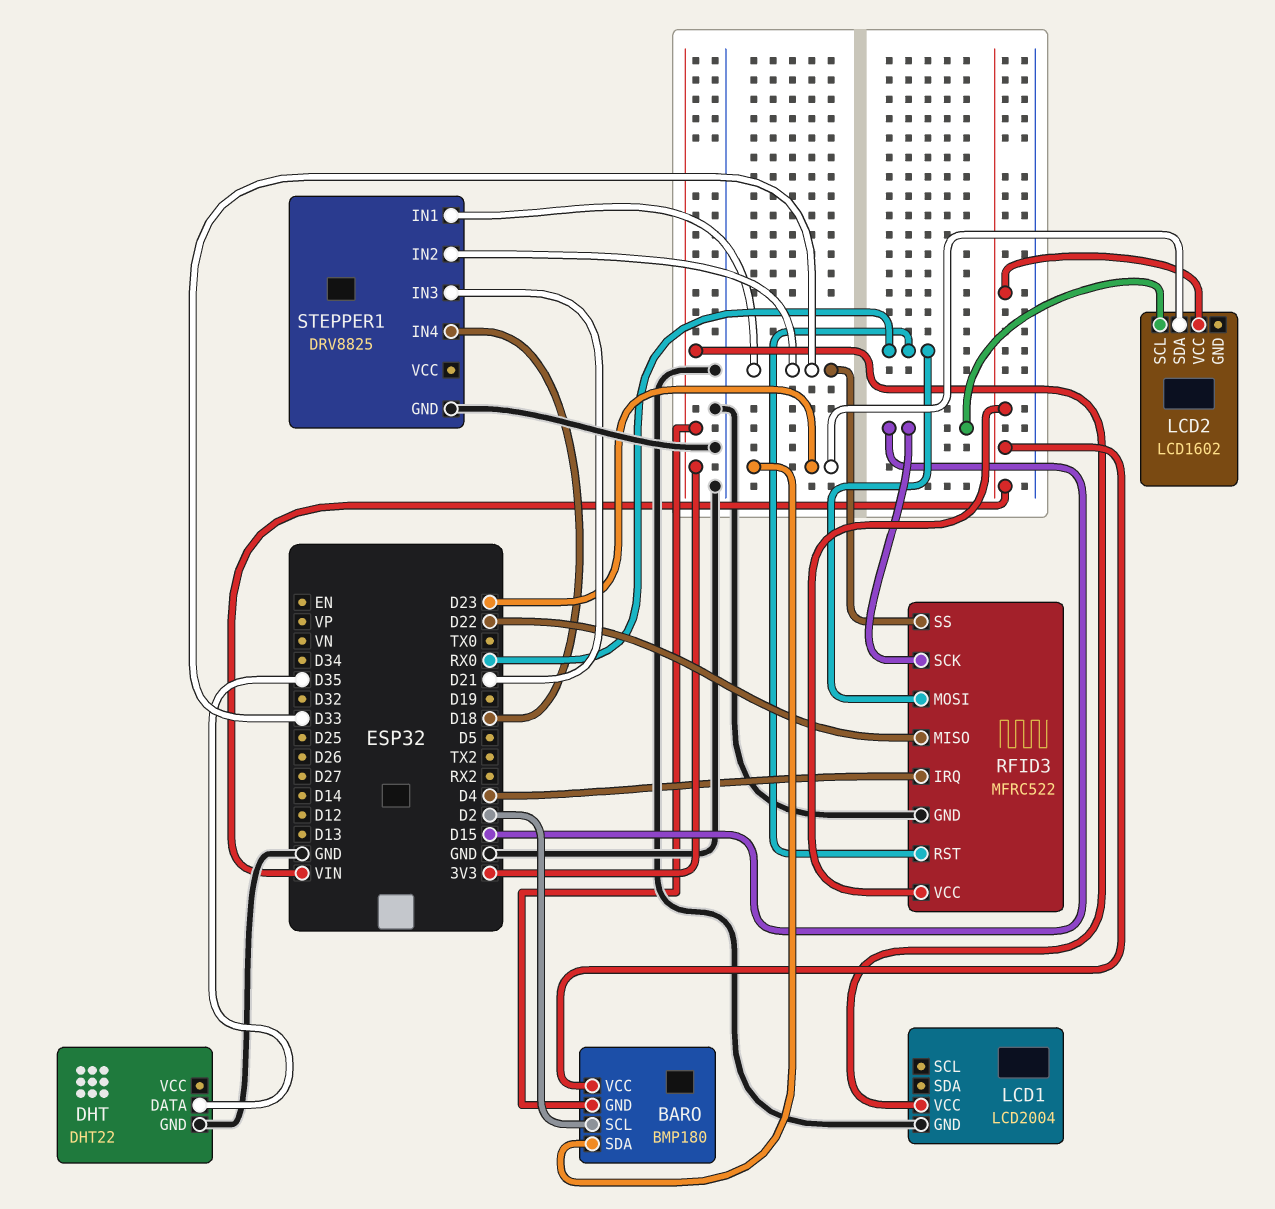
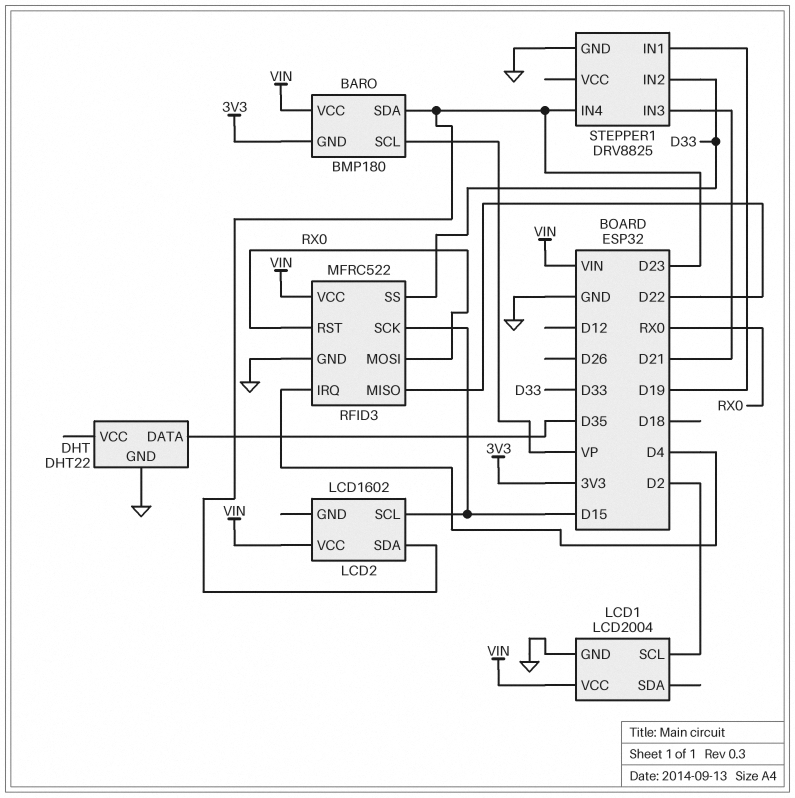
BARO pin SCL: D2 -> VP
LCD1 pin SCL: none -> D2
LCD1 pin VCC: 3V3 -> VIN
STEPPER1 pin IN1: D33 -> D19
STEPPER1 pin IN4: D18 -> D23

